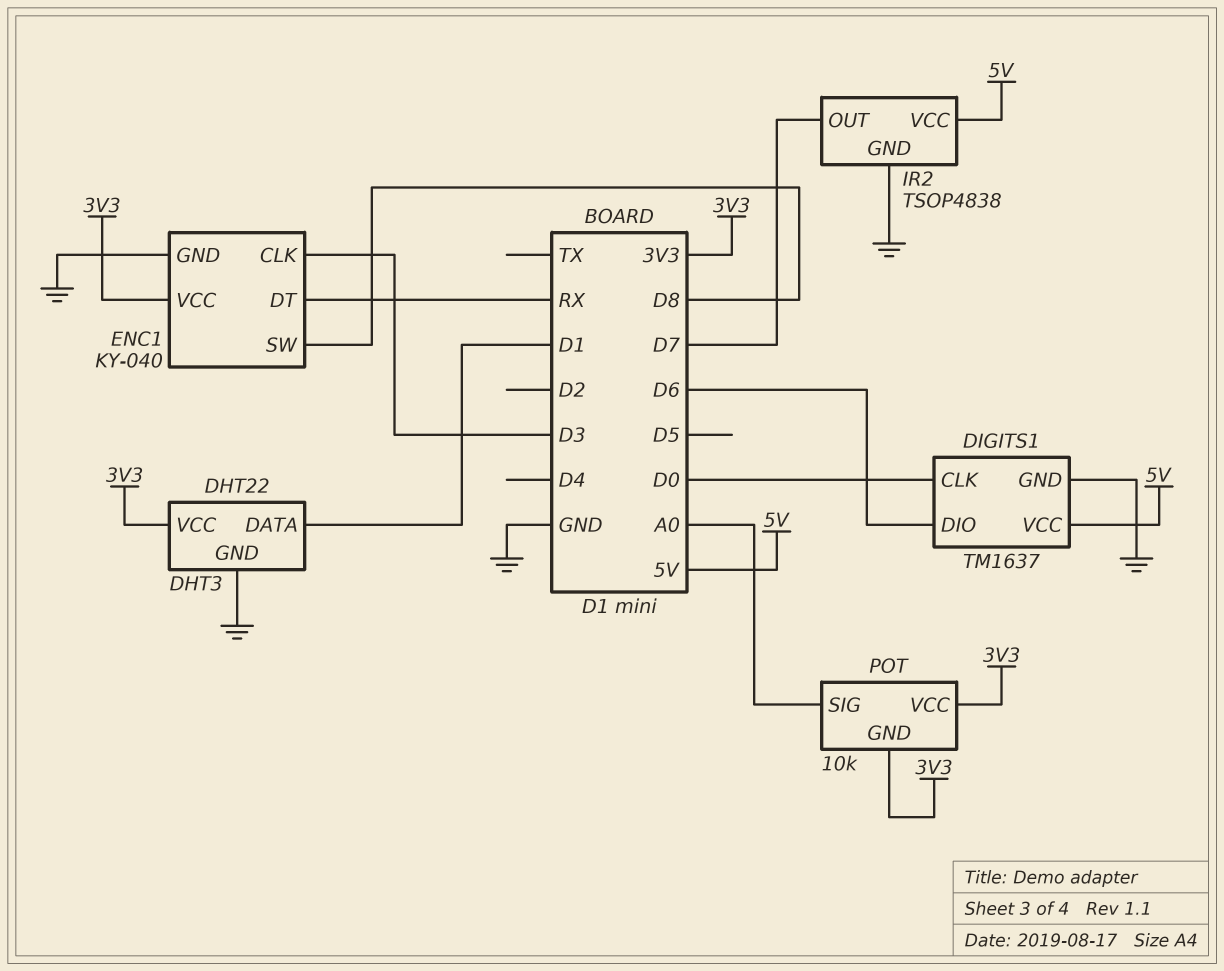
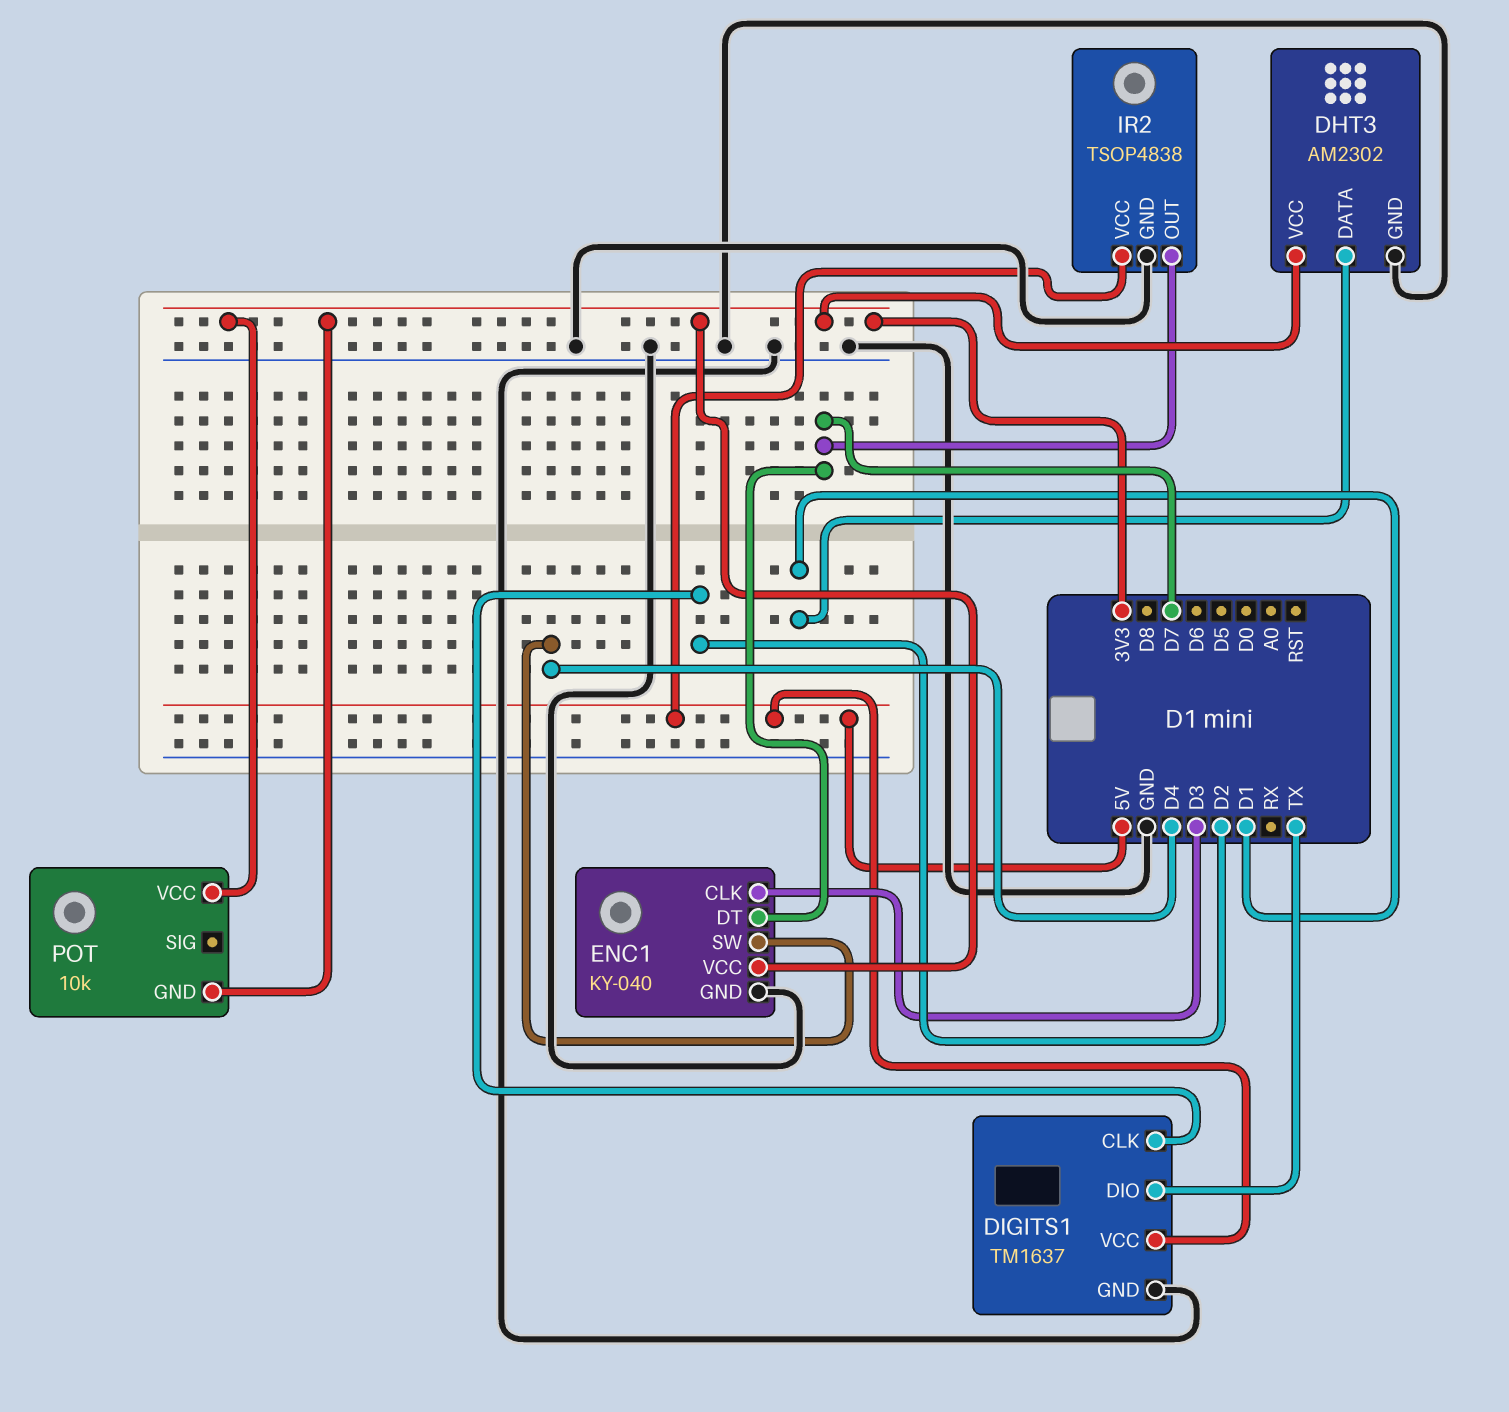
DHT3: DHT22 -> AM2302
DIGITS1 pin CLK: D0 -> D2
DIGITS1 pin DIO: D6 -> TX
ENC1 pin DT: RX -> D7
ENC1 pin SW: D8 -> D4
POT pin SIG: A0 -> none

